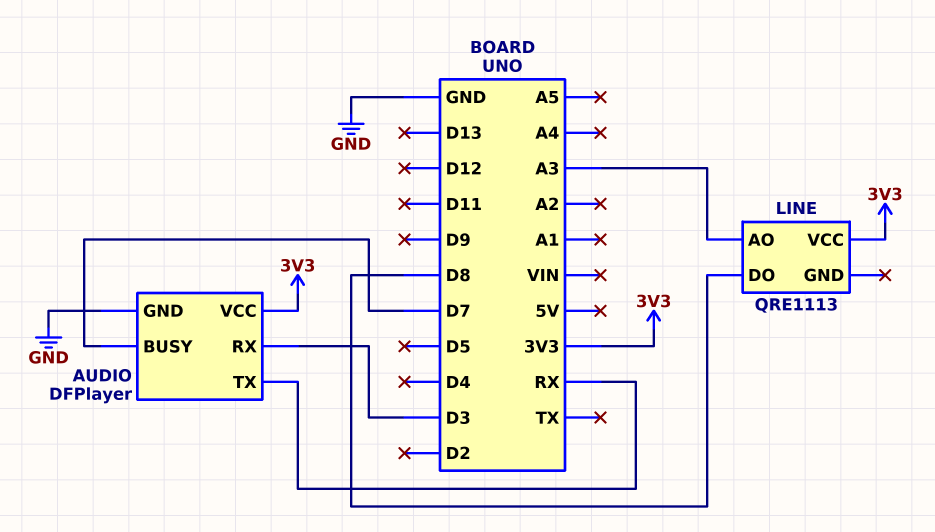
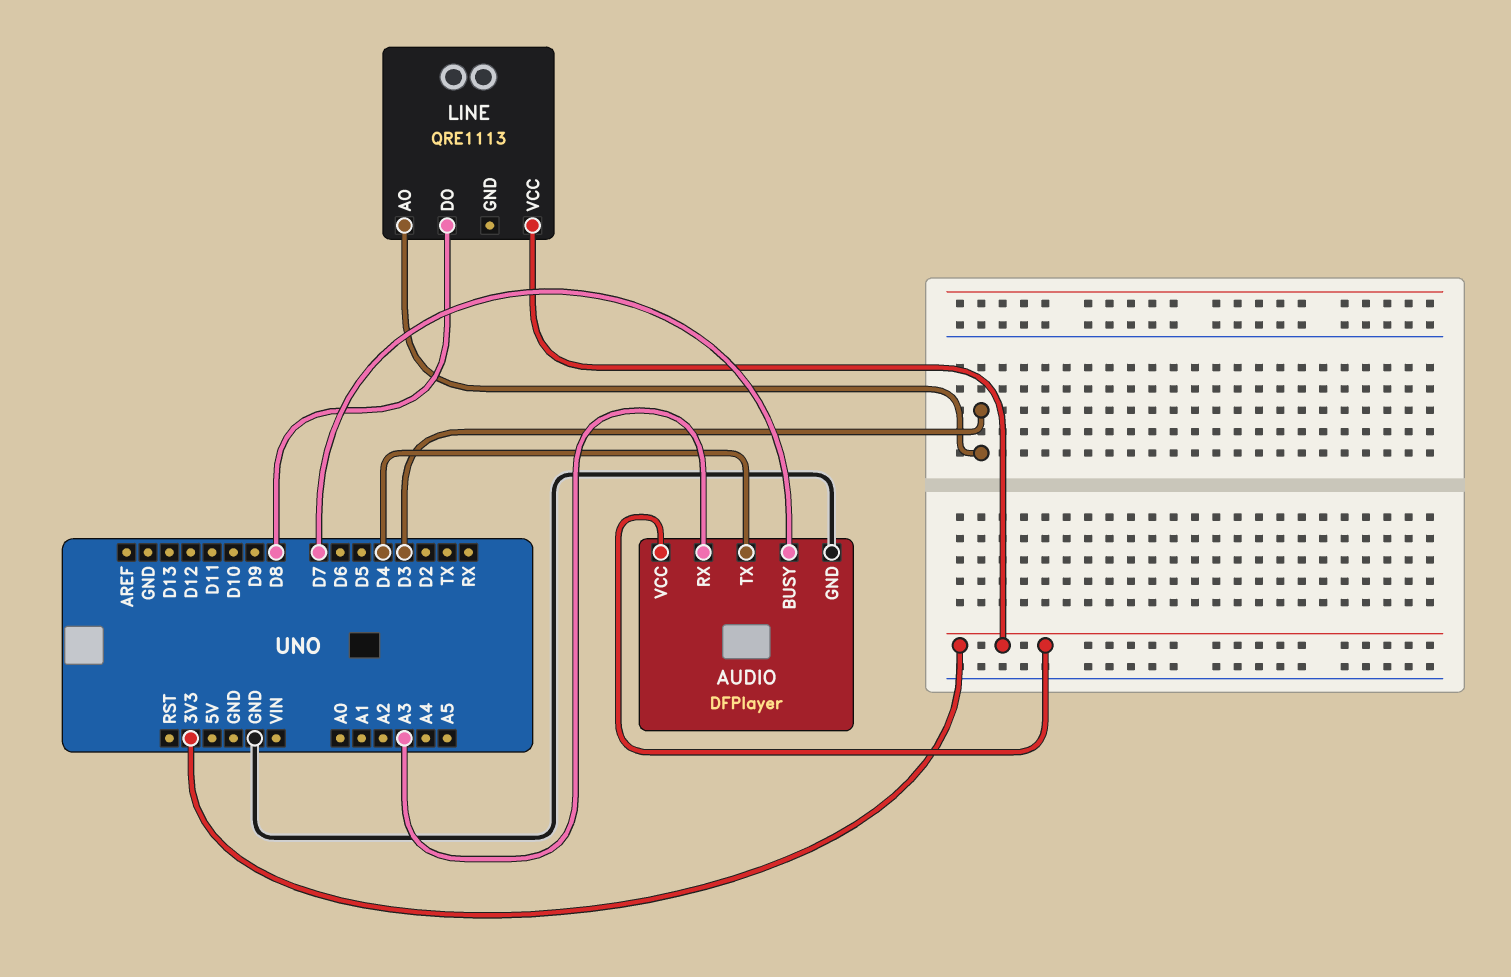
AUDIO pin RX: D3 -> A3
AUDIO pin TX: RX -> D4
LINE pin AO: A3 -> D3

